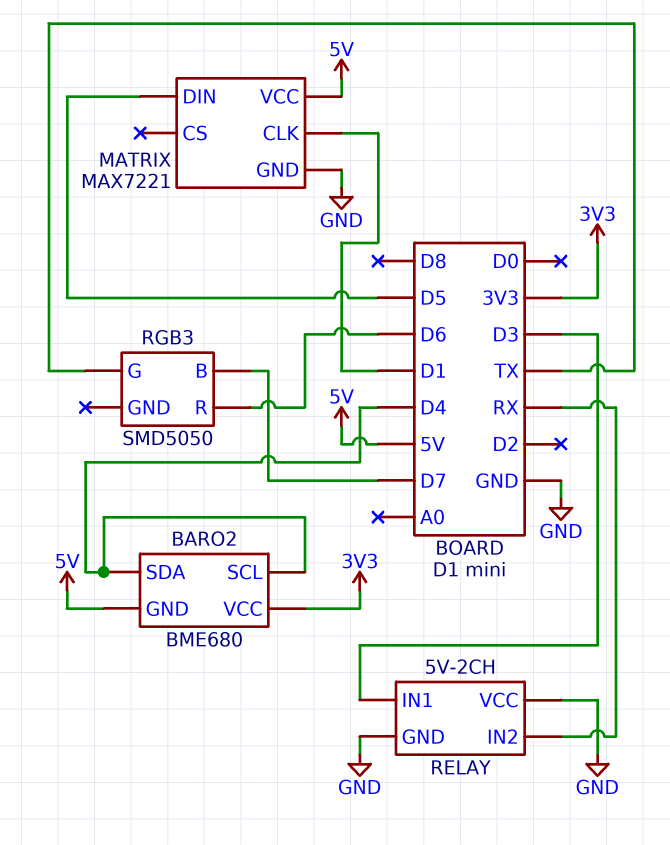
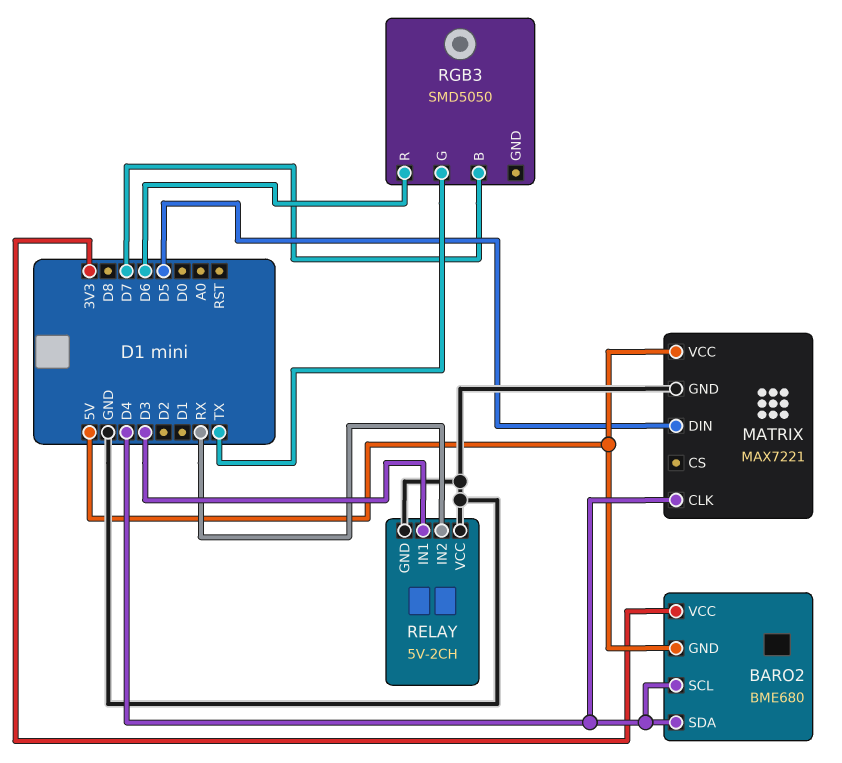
MATRIX pin CLK: D1 -> D4

